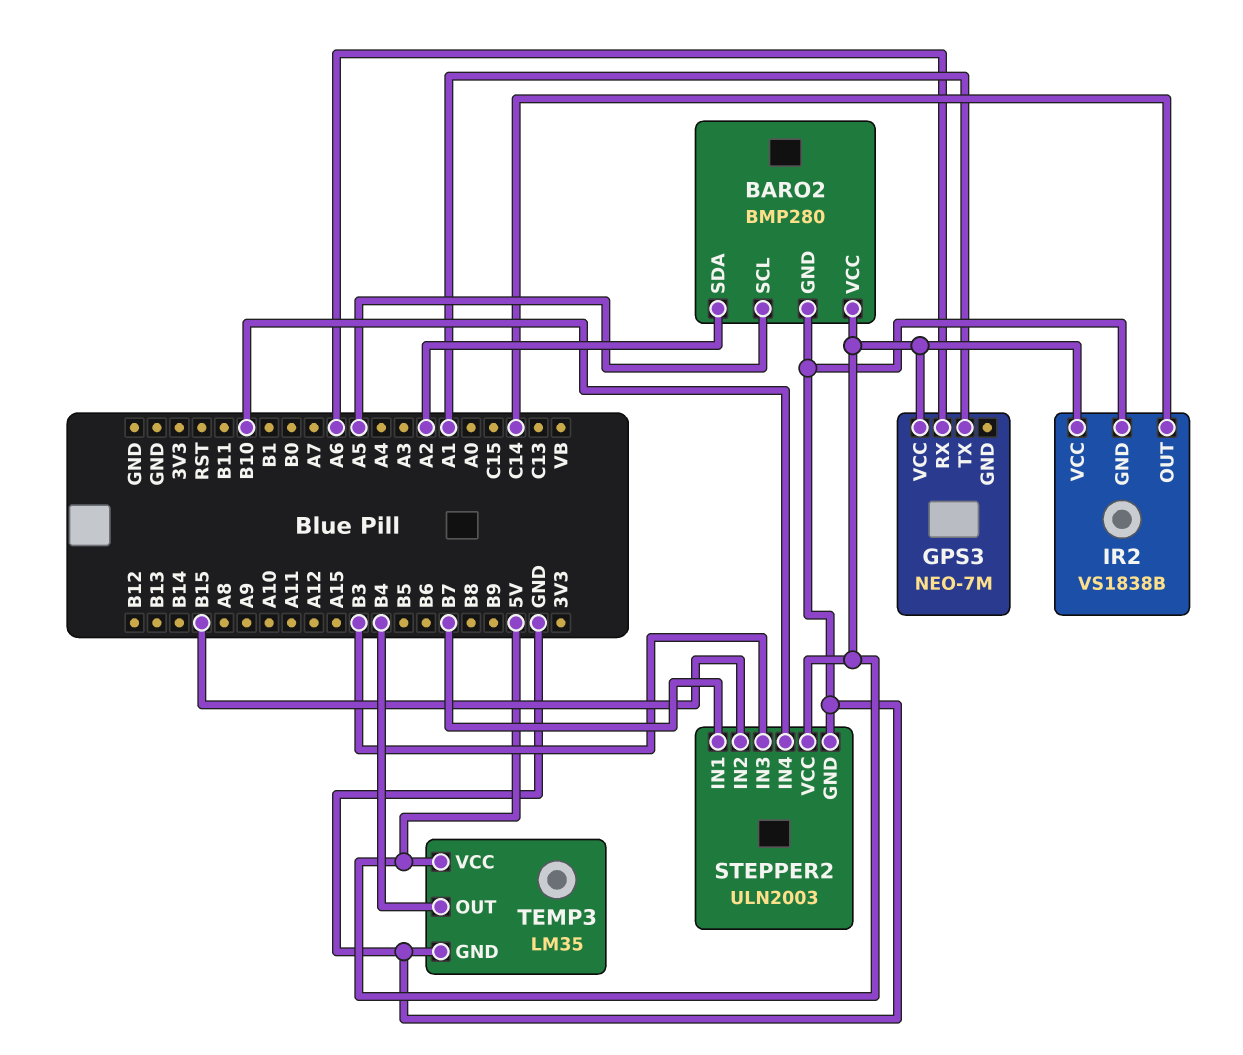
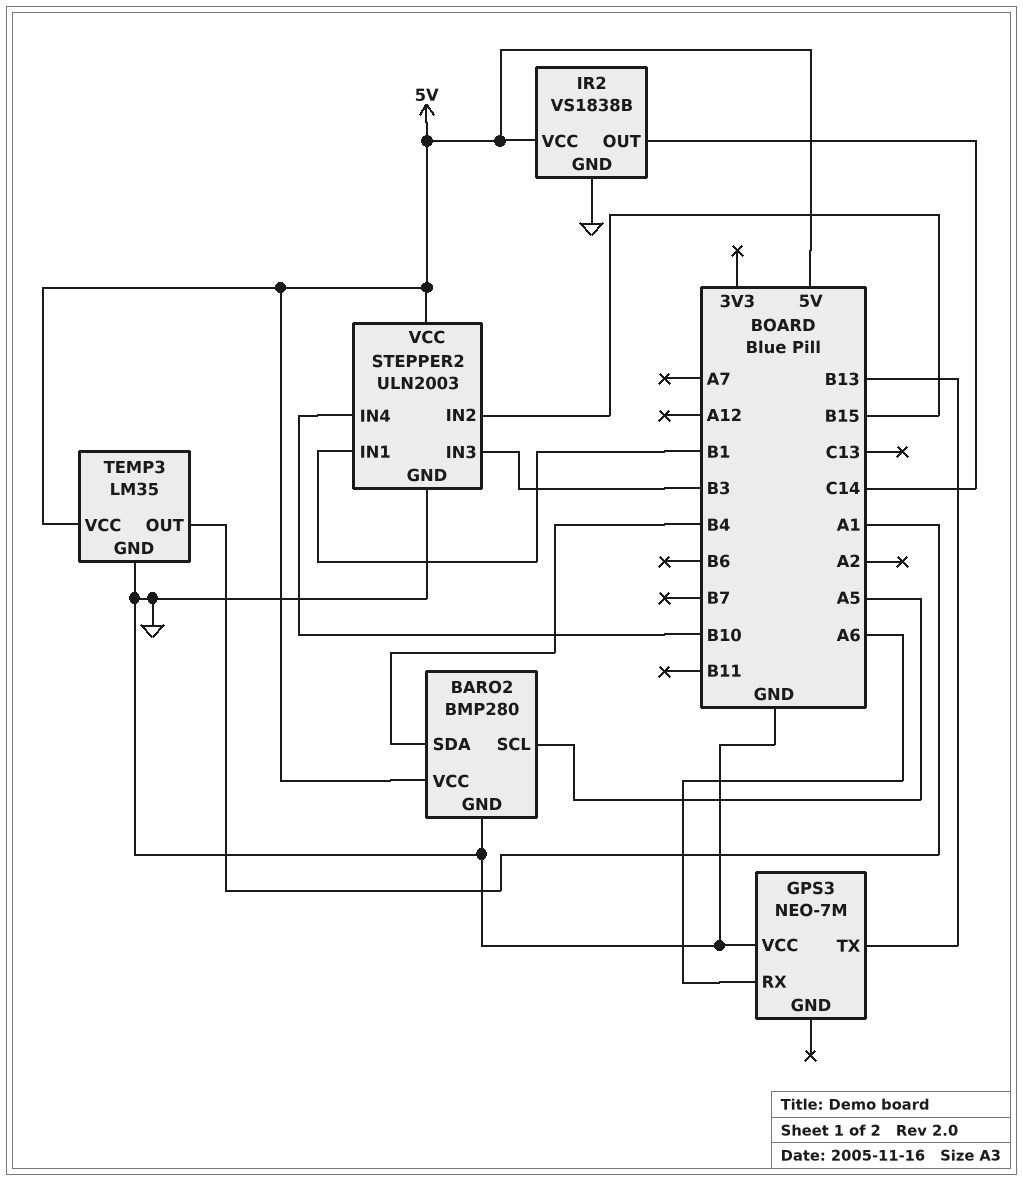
BARO2 pin SDA: A2 -> B4
GPS3 pin TX: A1 -> B13
GPS3 pin VCC: 5V -> GND
STEPPER2 pin IN1: B7 -> B1
TEMP3 pin OUT: B4 -> A1

